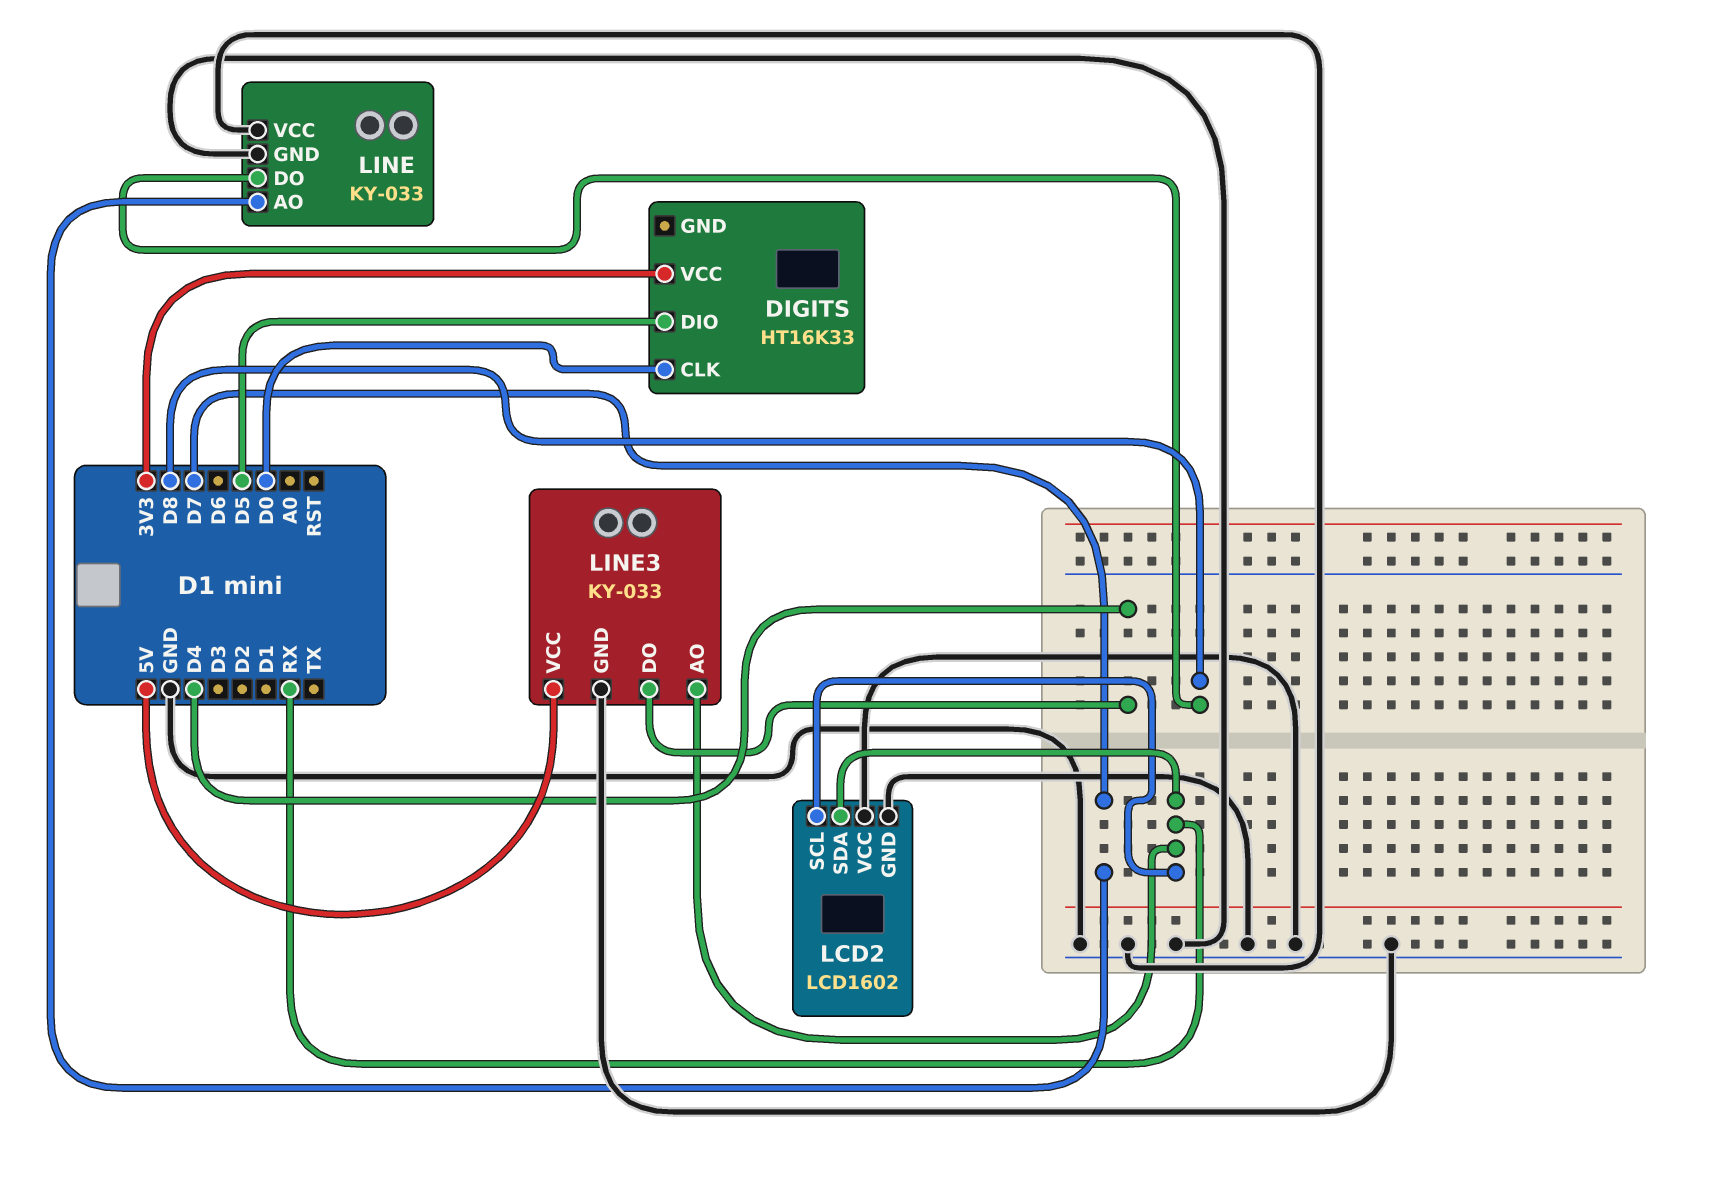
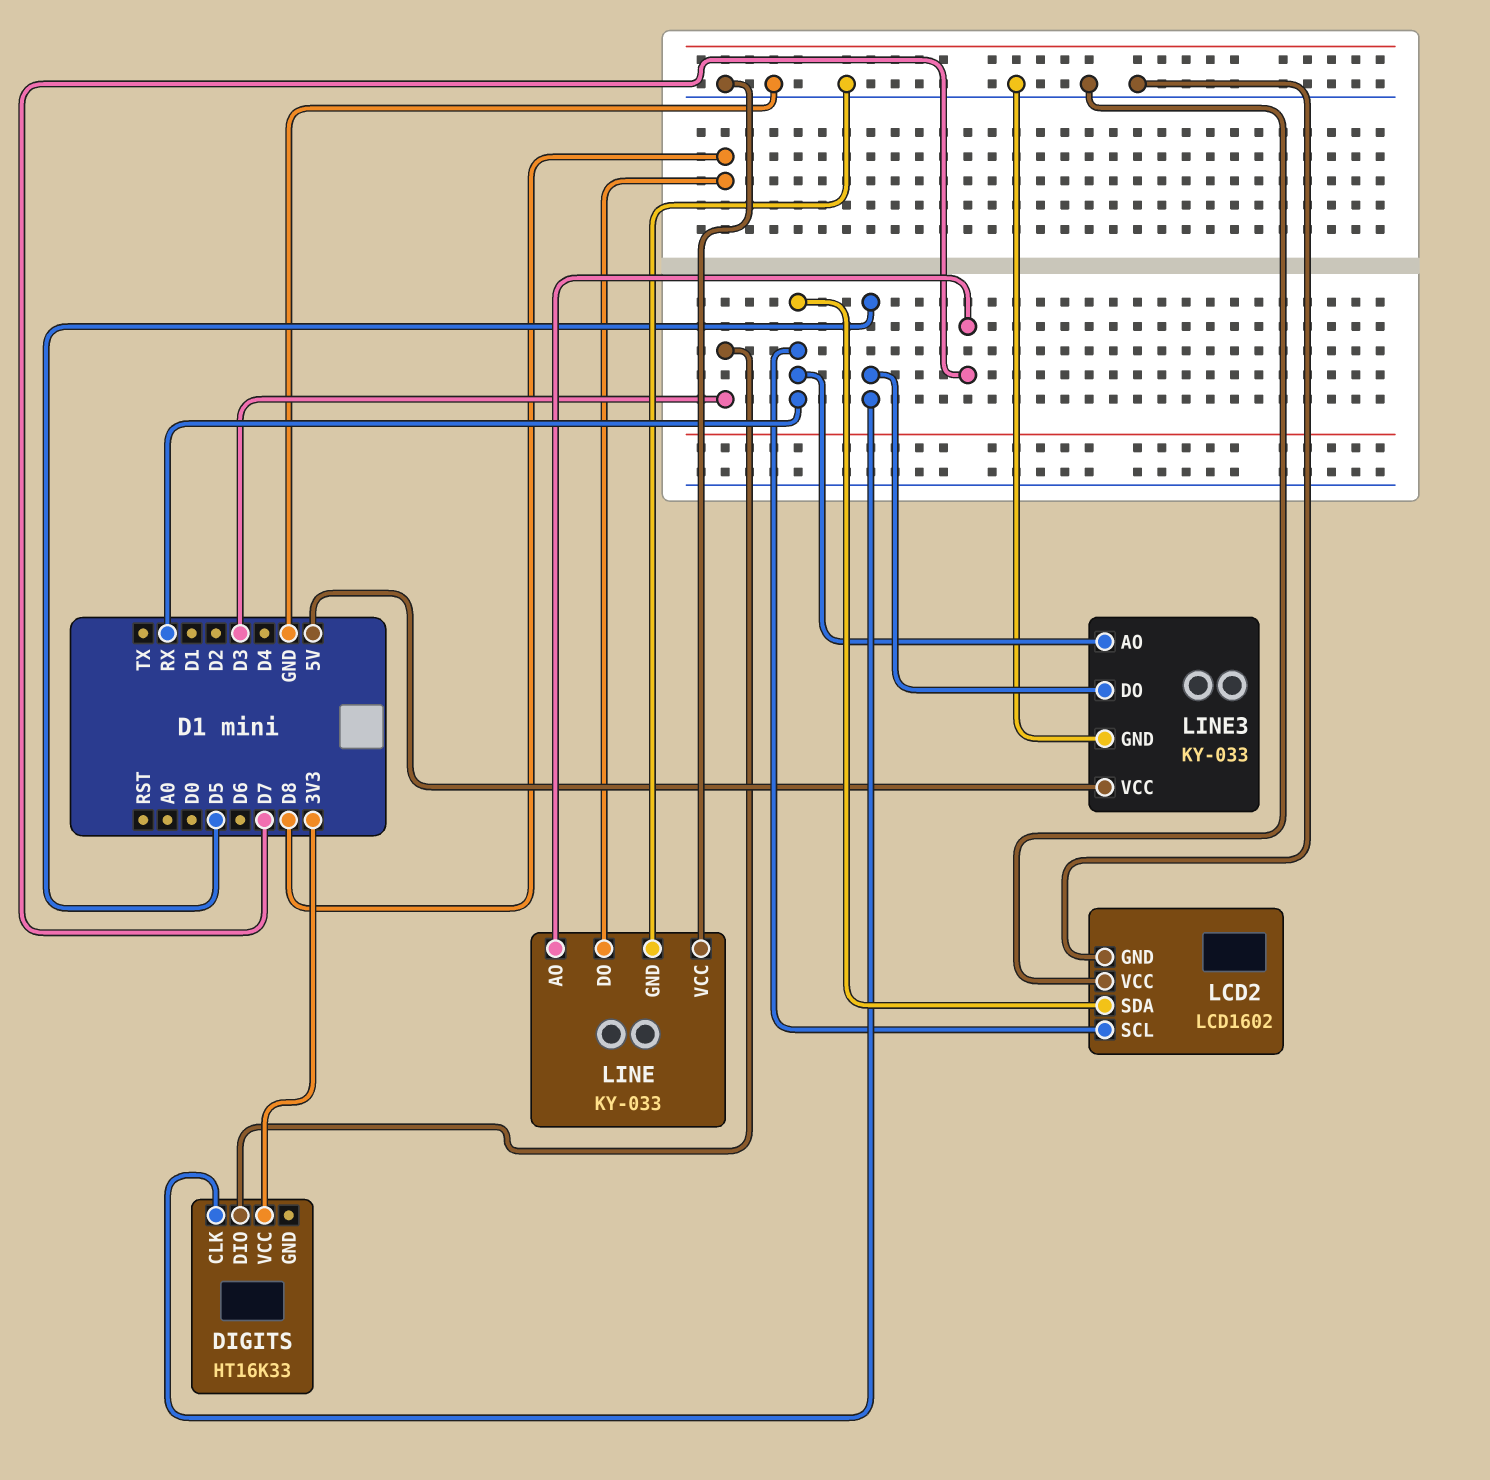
DIGITS pin CLK: D0 -> D5
DIGITS pin DIO: D5 -> D3
LINE3 pin DO: D4 -> D5

